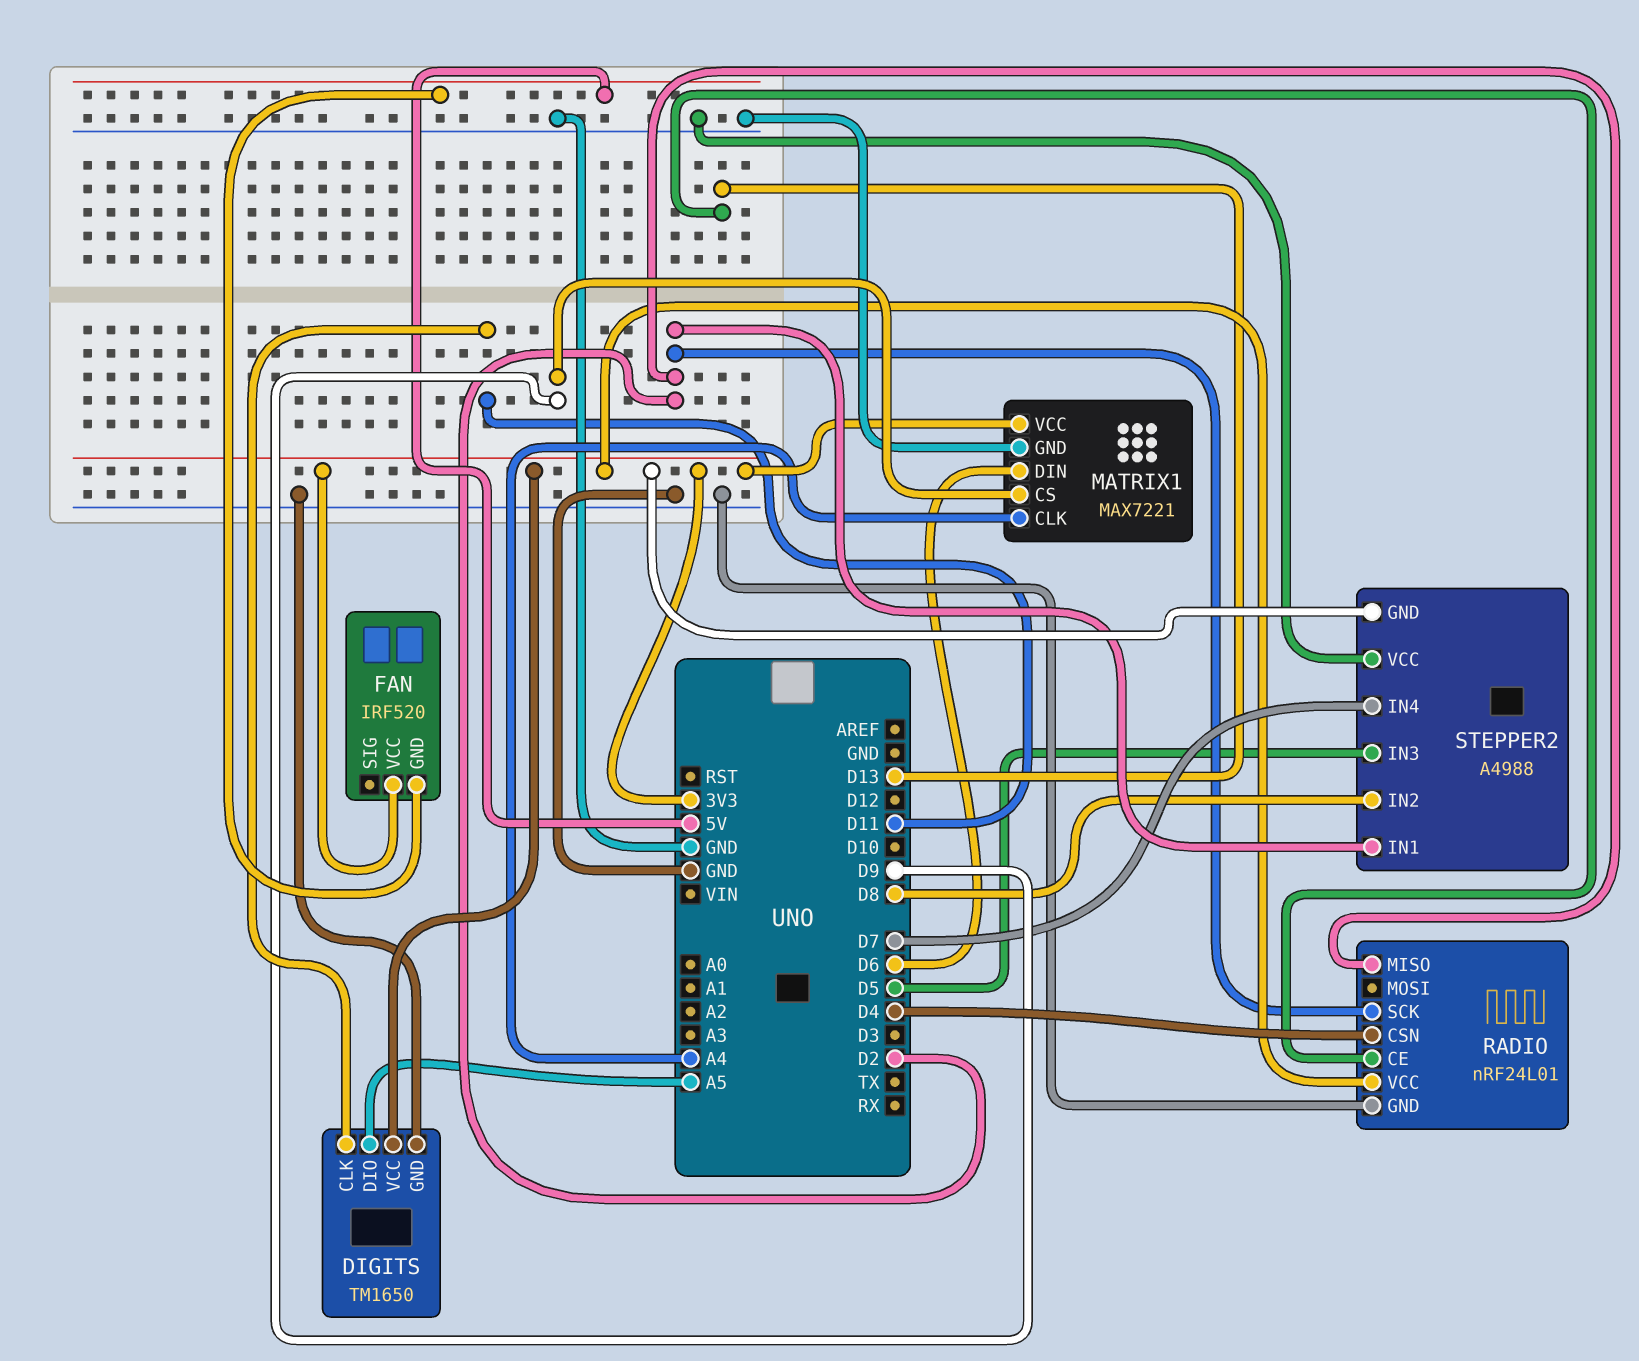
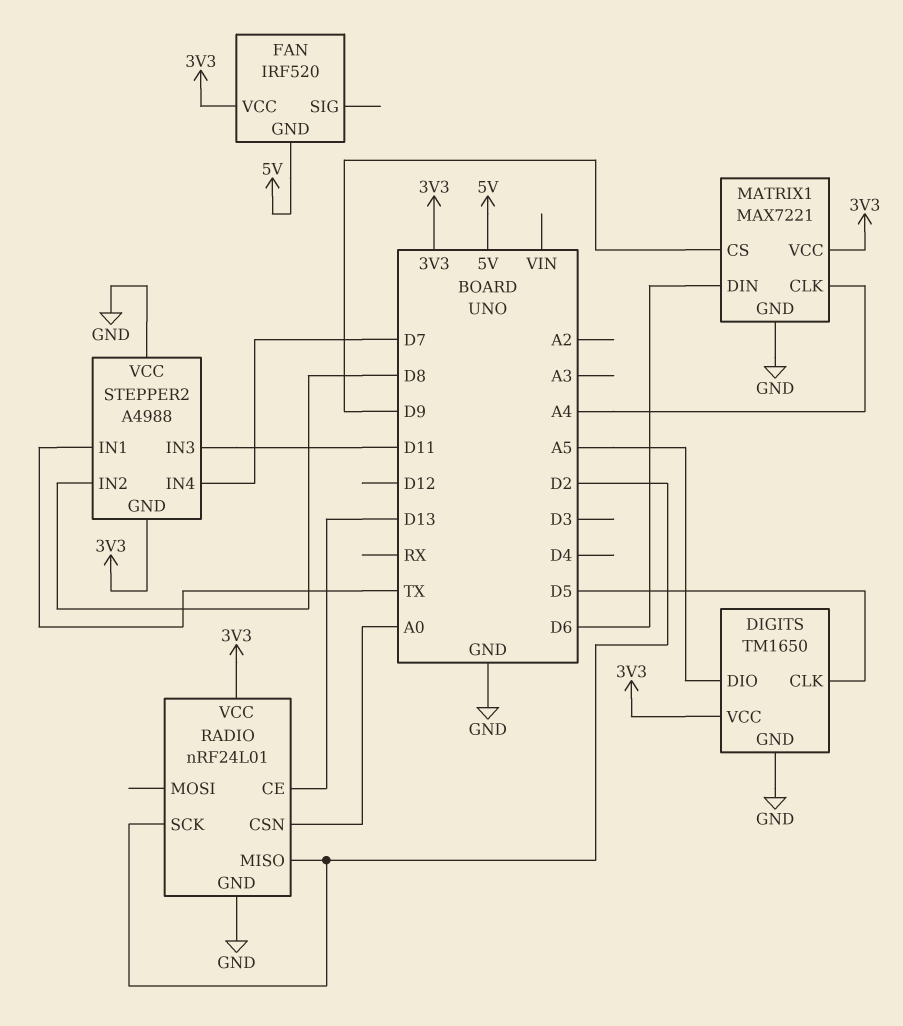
DIGITS pin CLK: D11 -> D5
RADIO pin CSN: D4 -> A0
STEPPER2 pin IN1: D2 -> TX
STEPPER2 pin IN3: D5 -> D11

